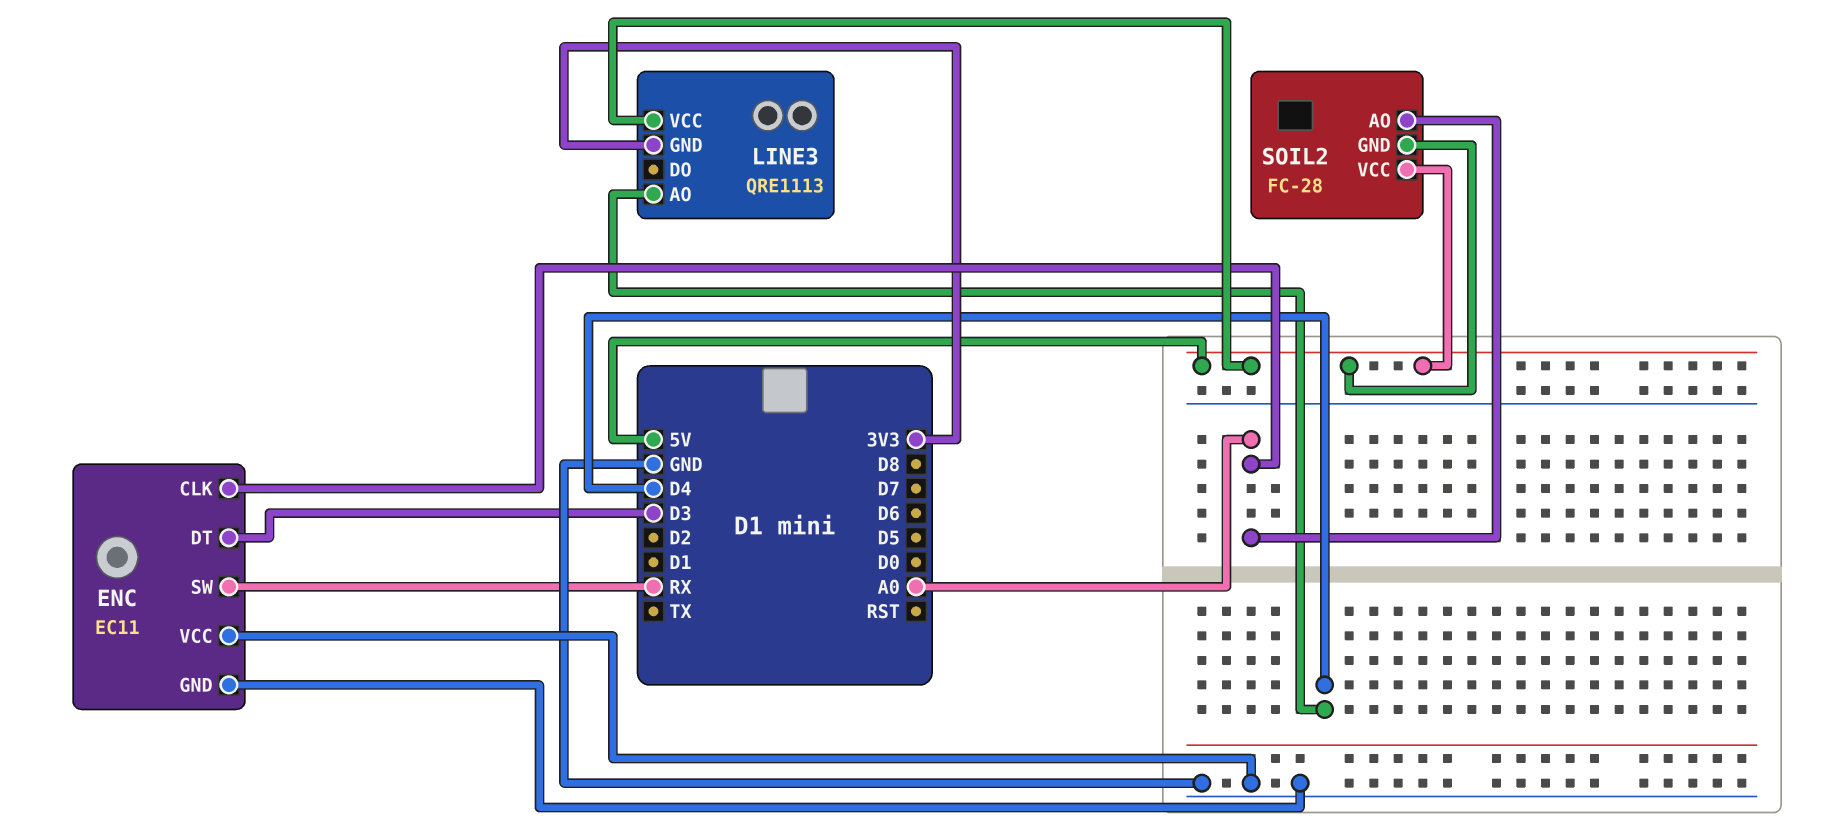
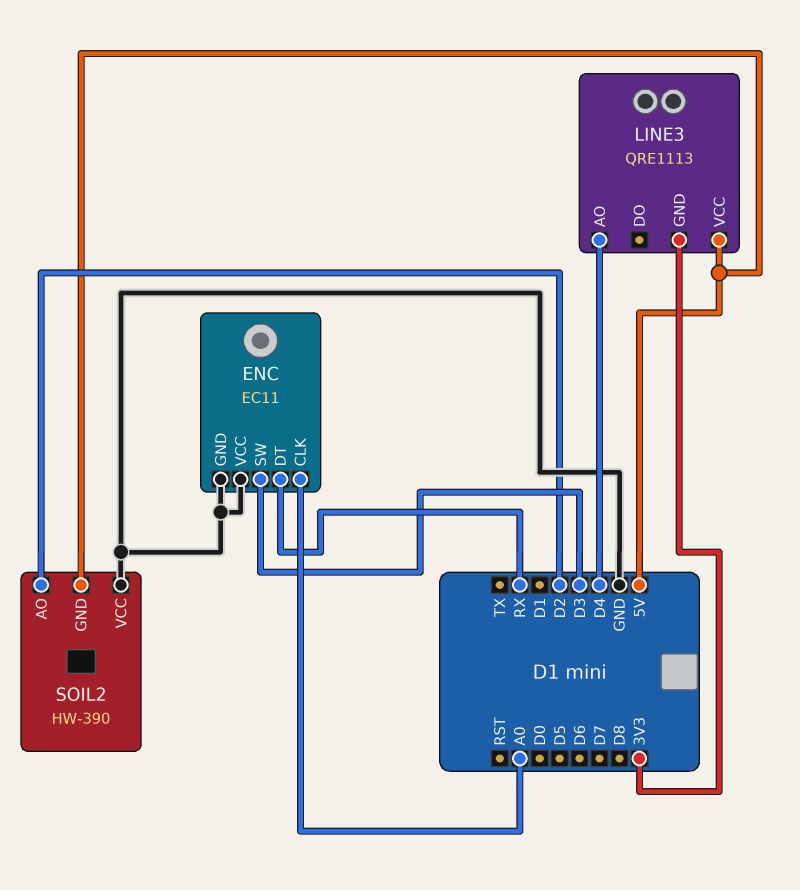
ENC pin DT: D3 -> RX
ENC pin SW: RX -> D3
SOIL2: FC-28 -> HW-390
SOIL2 pin AO: A0 -> D2
SOIL2 pin VCC: 5V -> GND

